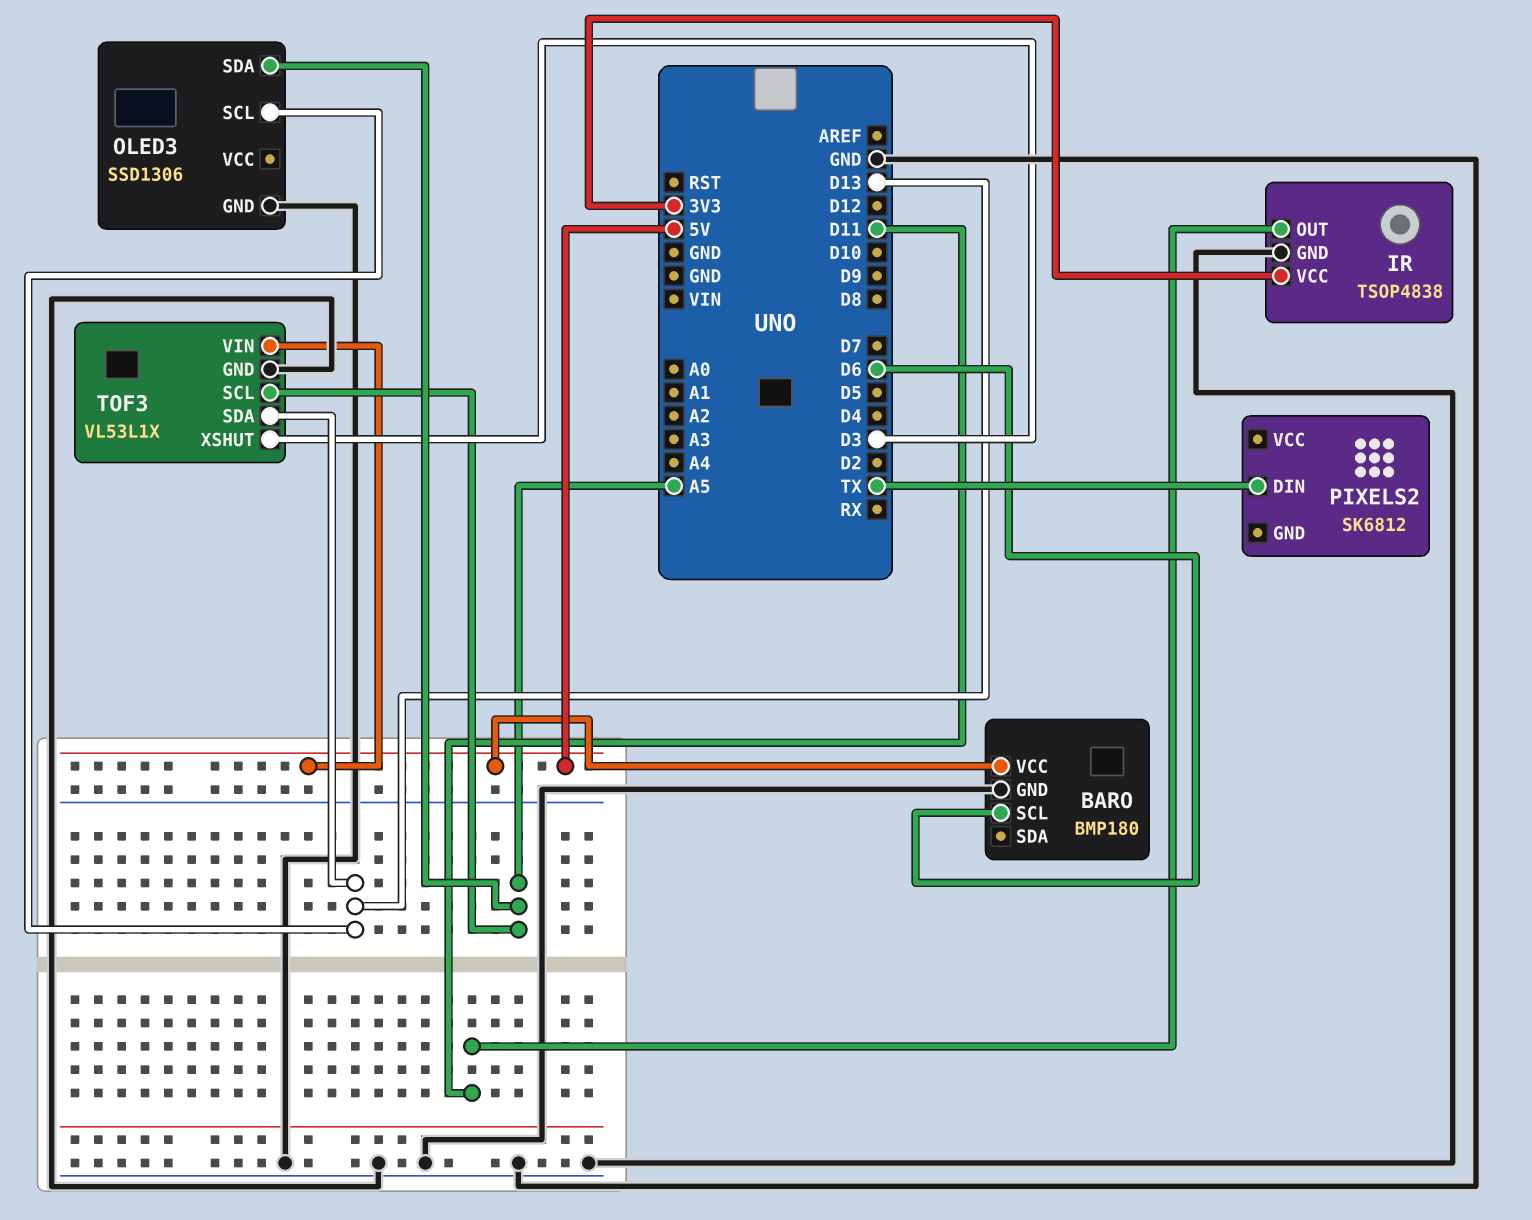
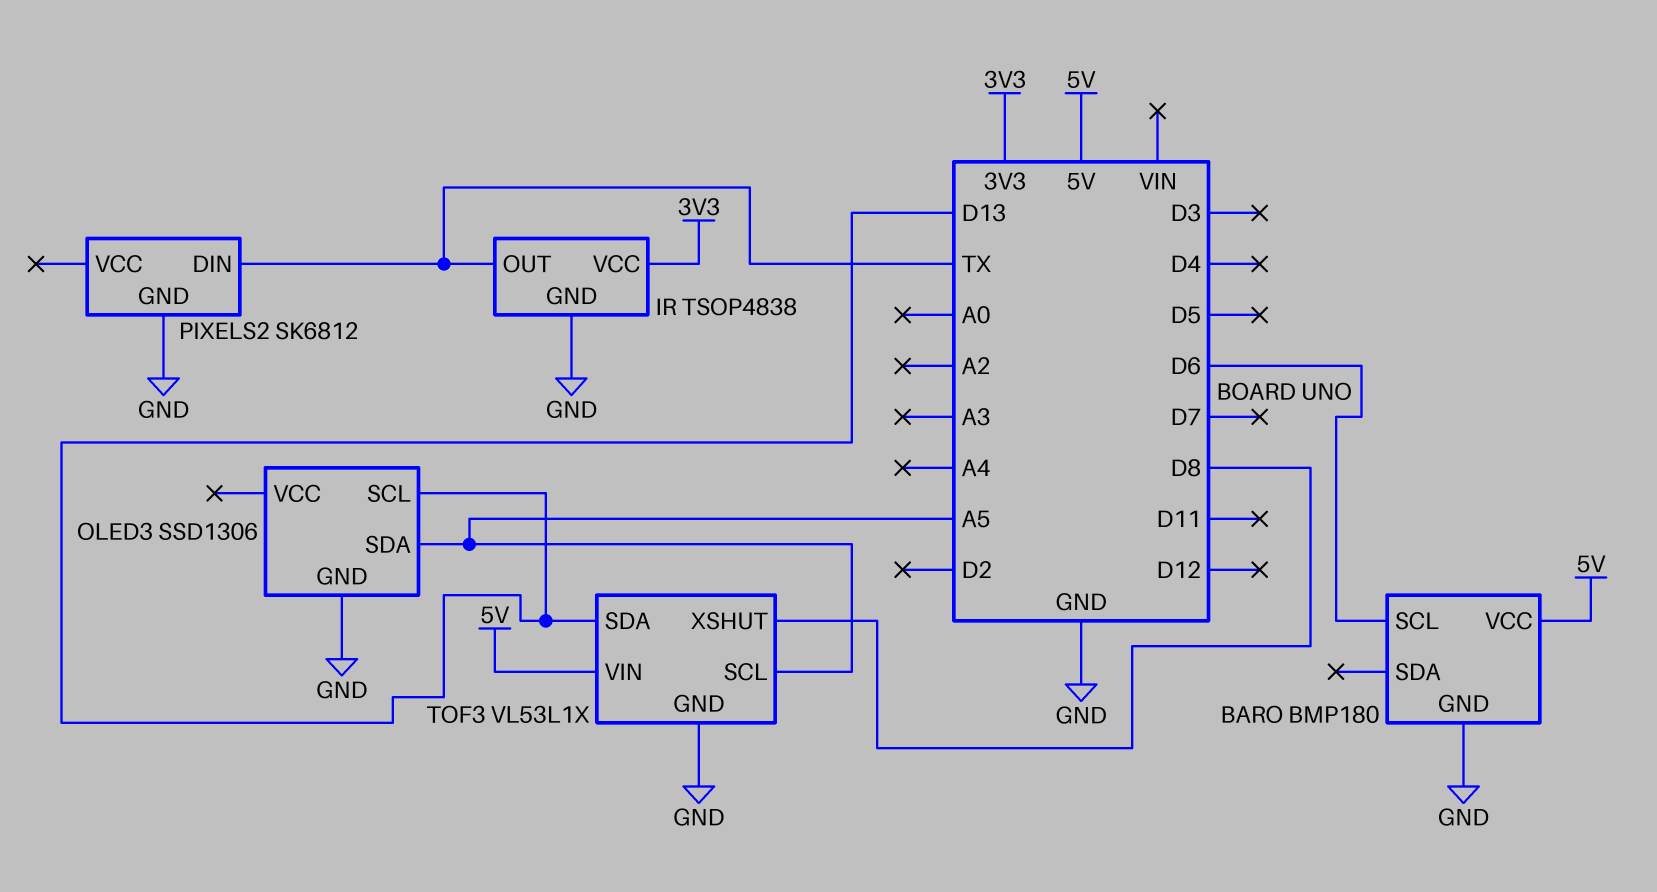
IR pin OUT: D11 -> TX
PIXELS2 pin GND: none -> GND
TOF3 pin XSHUT: D3 -> D8

